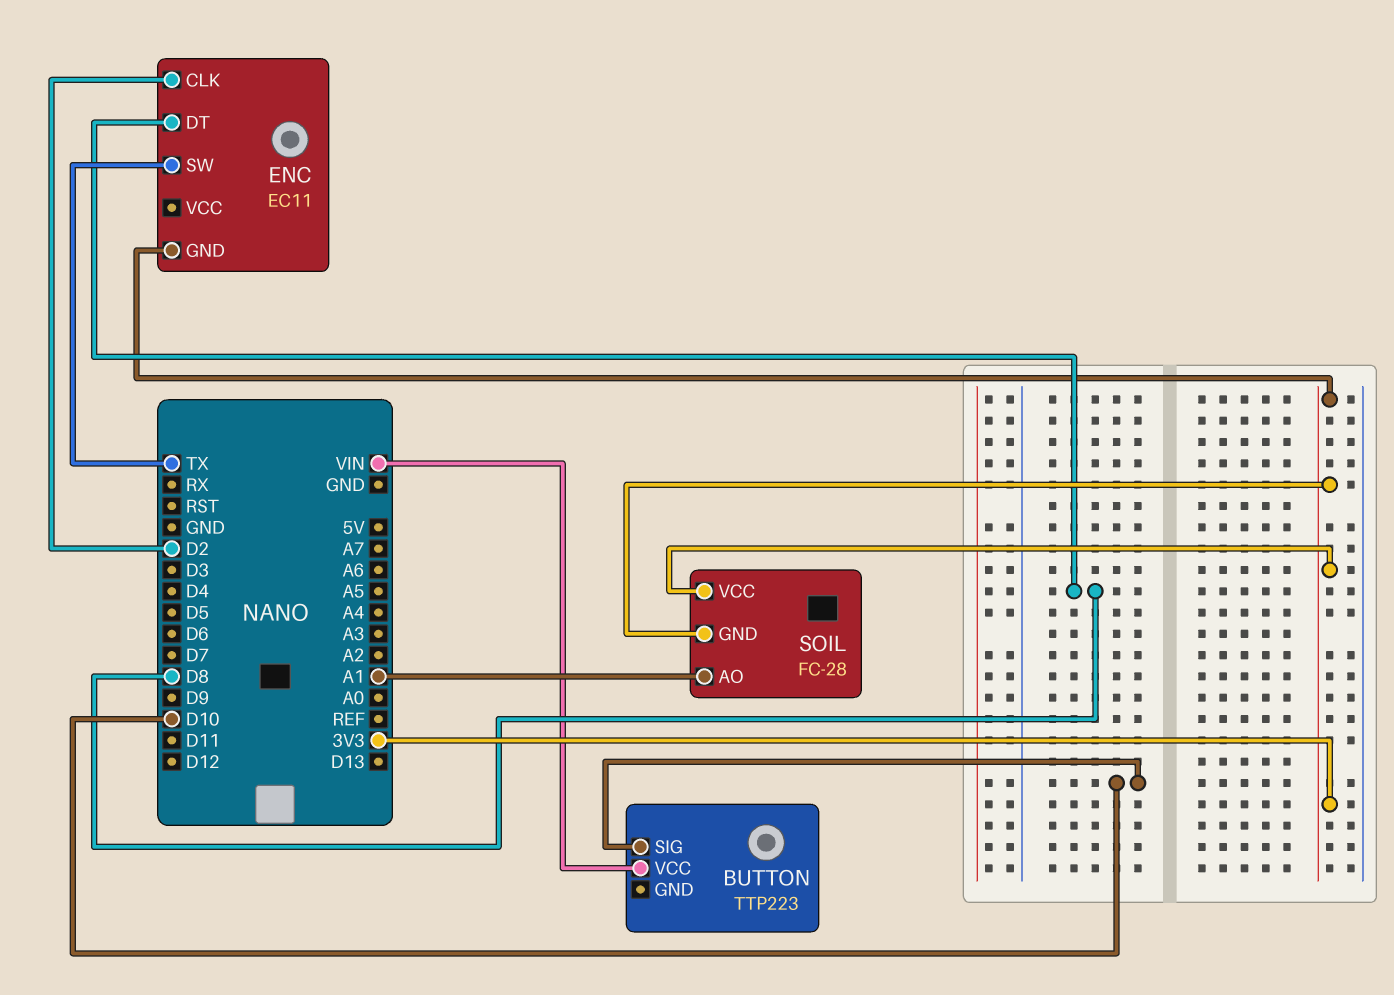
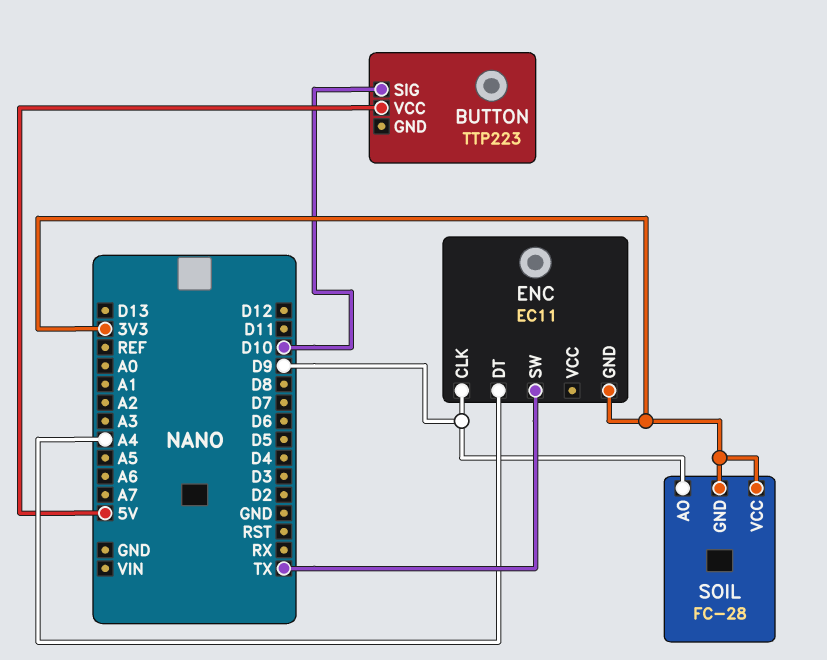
BUTTON pin VCC: VIN -> 5V
ENC pin CLK: D2 -> D9
ENC pin DT: D8 -> A4
SOIL pin AO: A1 -> D9

